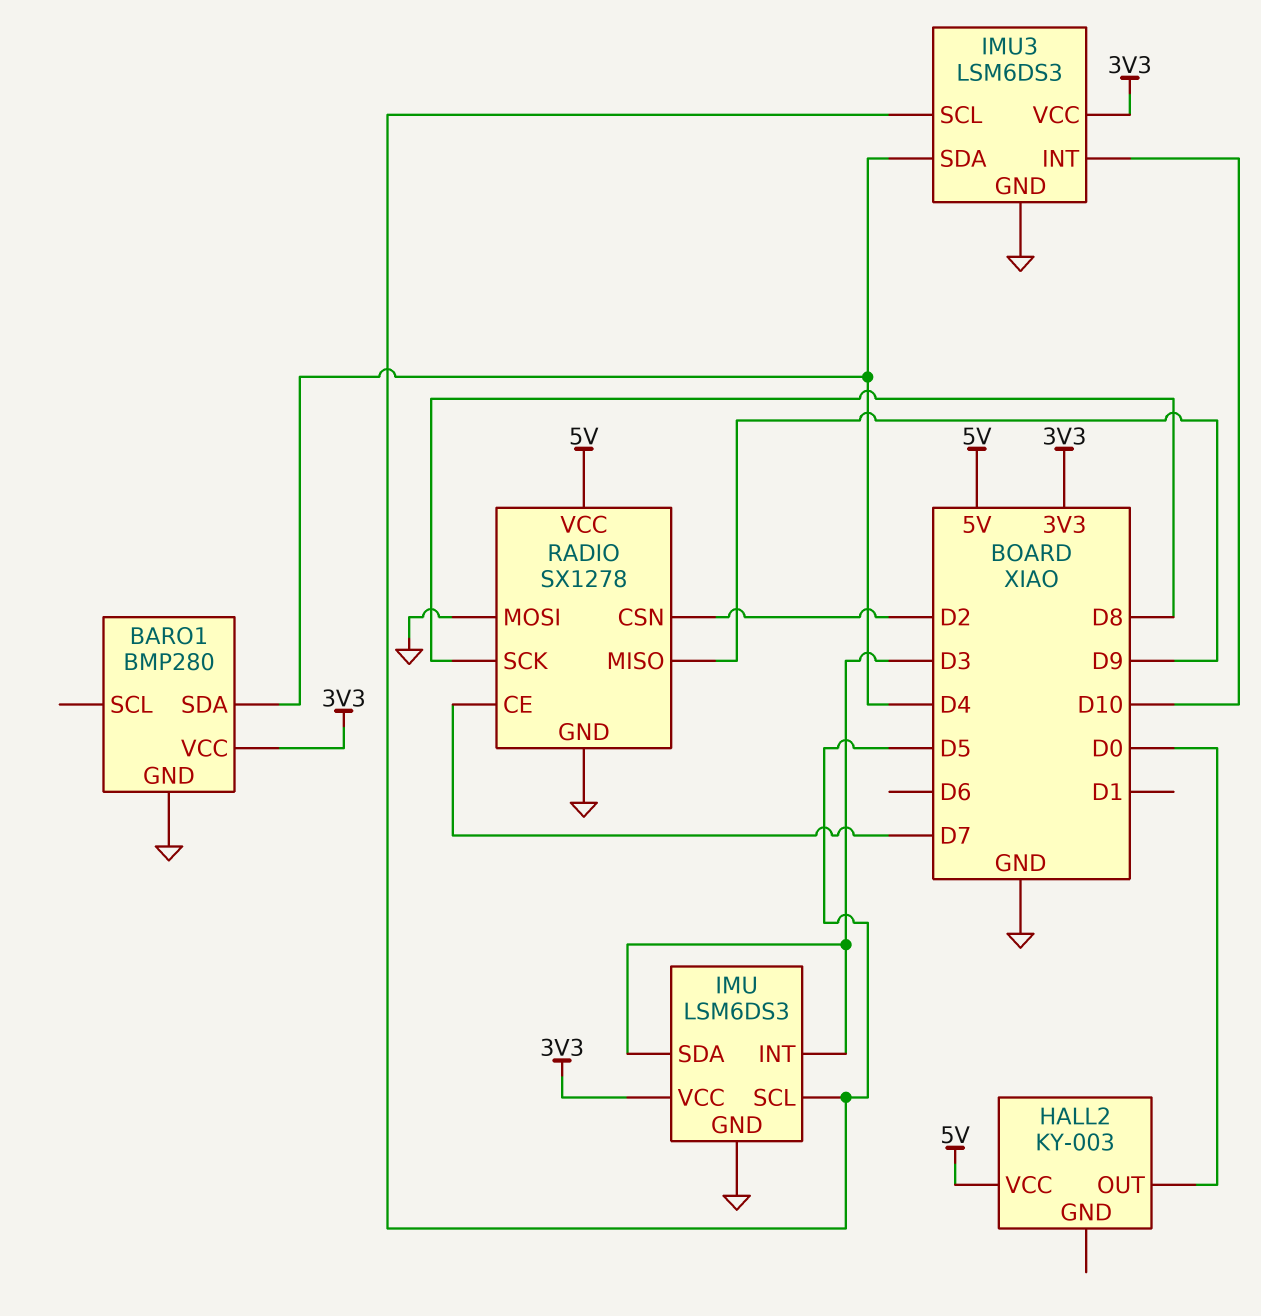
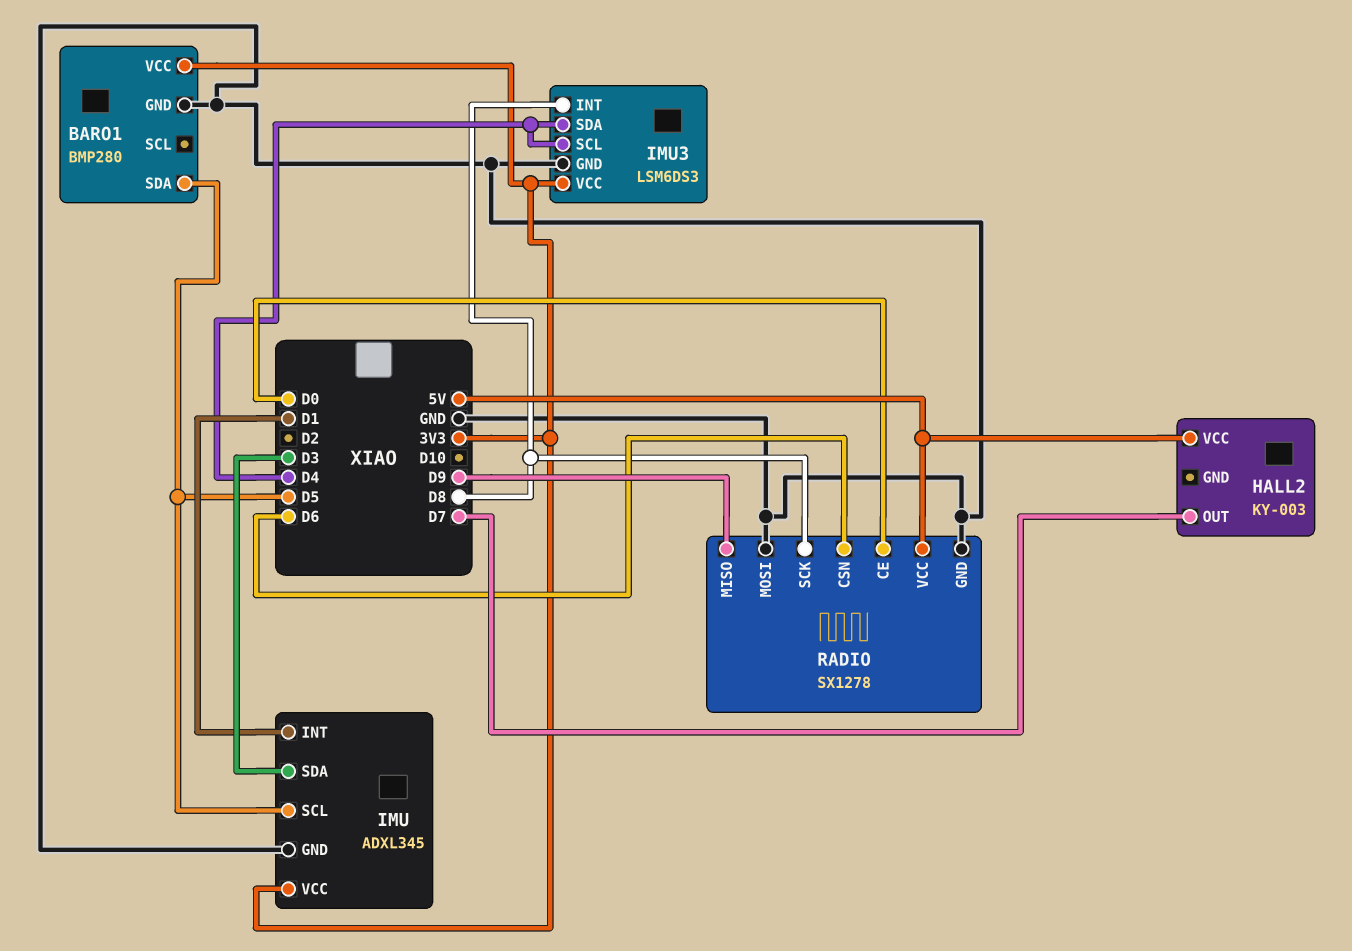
BARO1 pin SDA: D4 -> D5
HALL2 pin OUT: D0 -> D7
IMU: LSM6DS3 -> ADXL345
IMU pin INT: D3 -> D1
IMU3 pin INT: D10 -> D8
IMU3 pin SCL: D5 -> D4
RADIO pin CE: D7 -> D0
RADIO pin CSN: D2 -> D6

